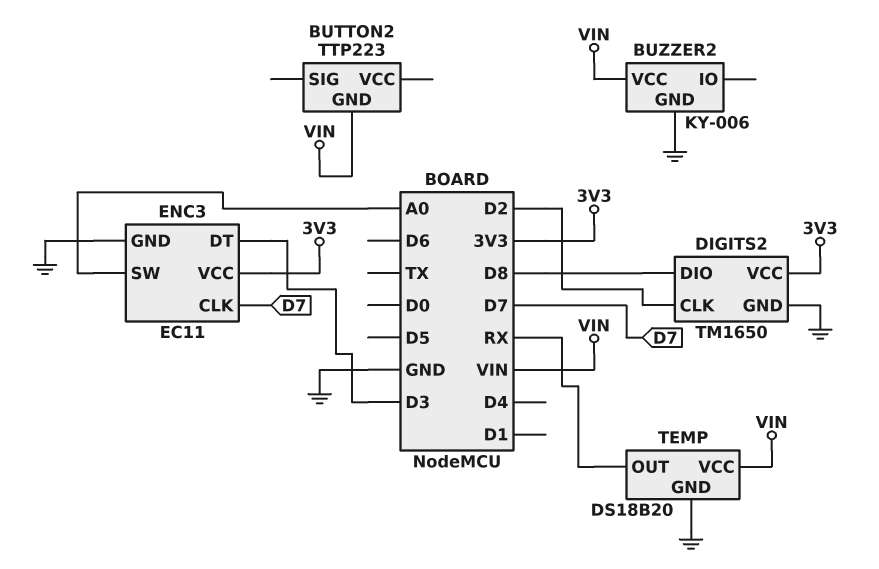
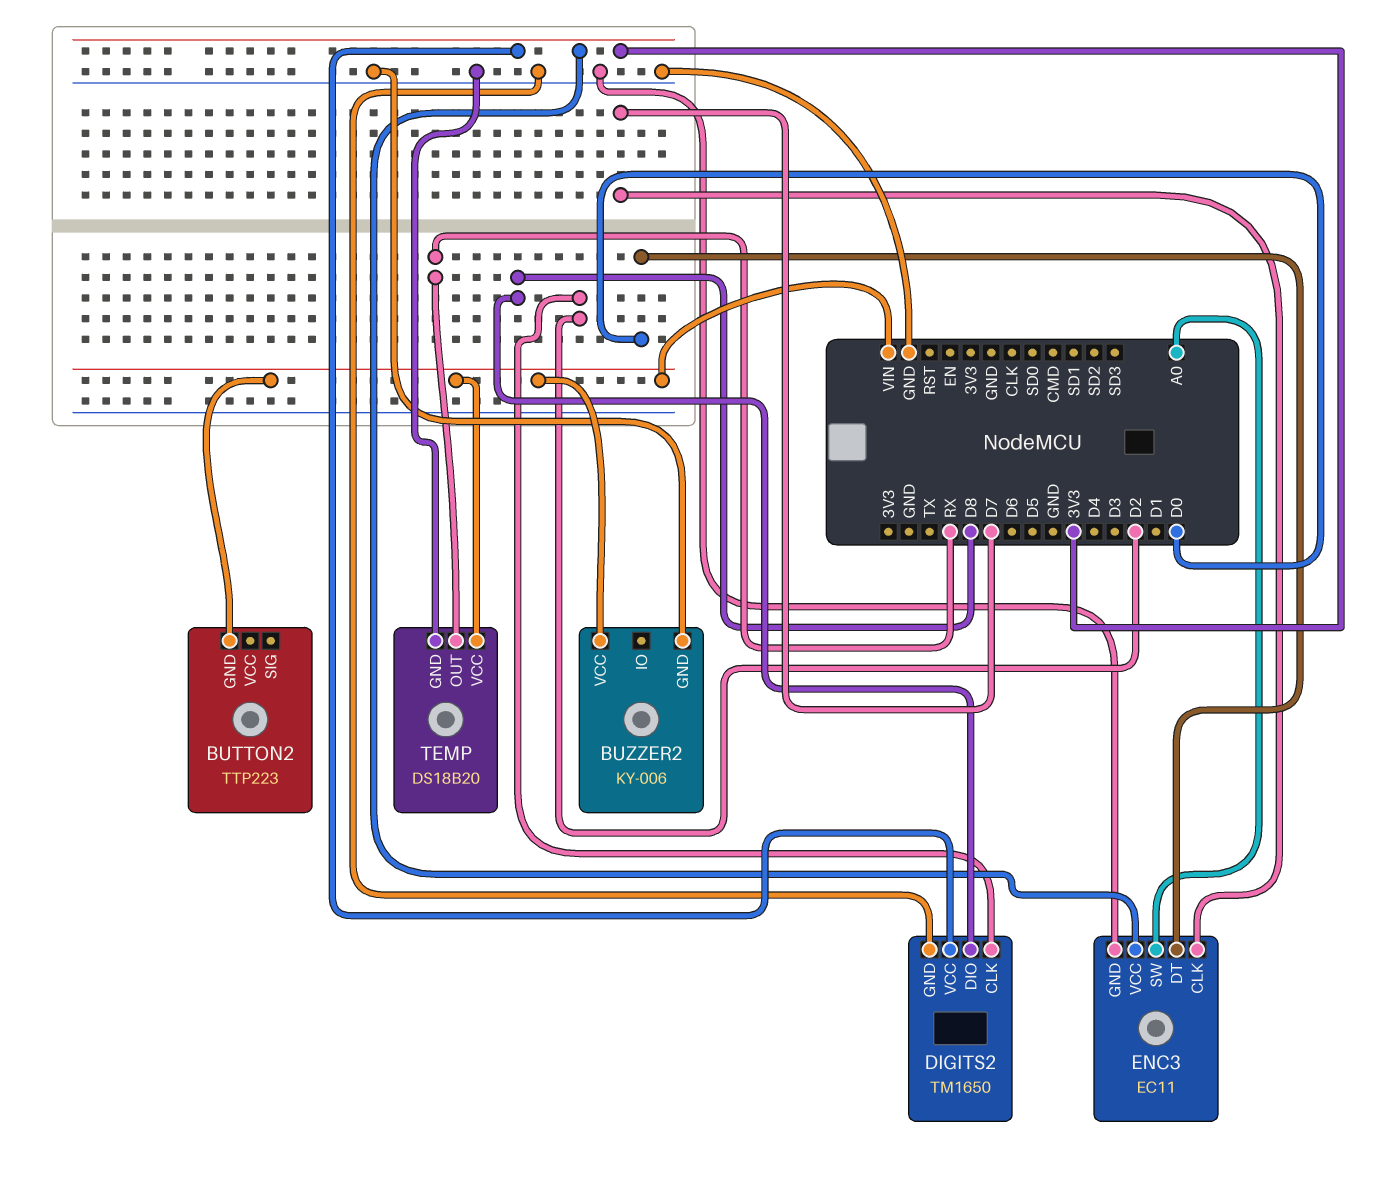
ENC3 pin DT: D3 -> D0

